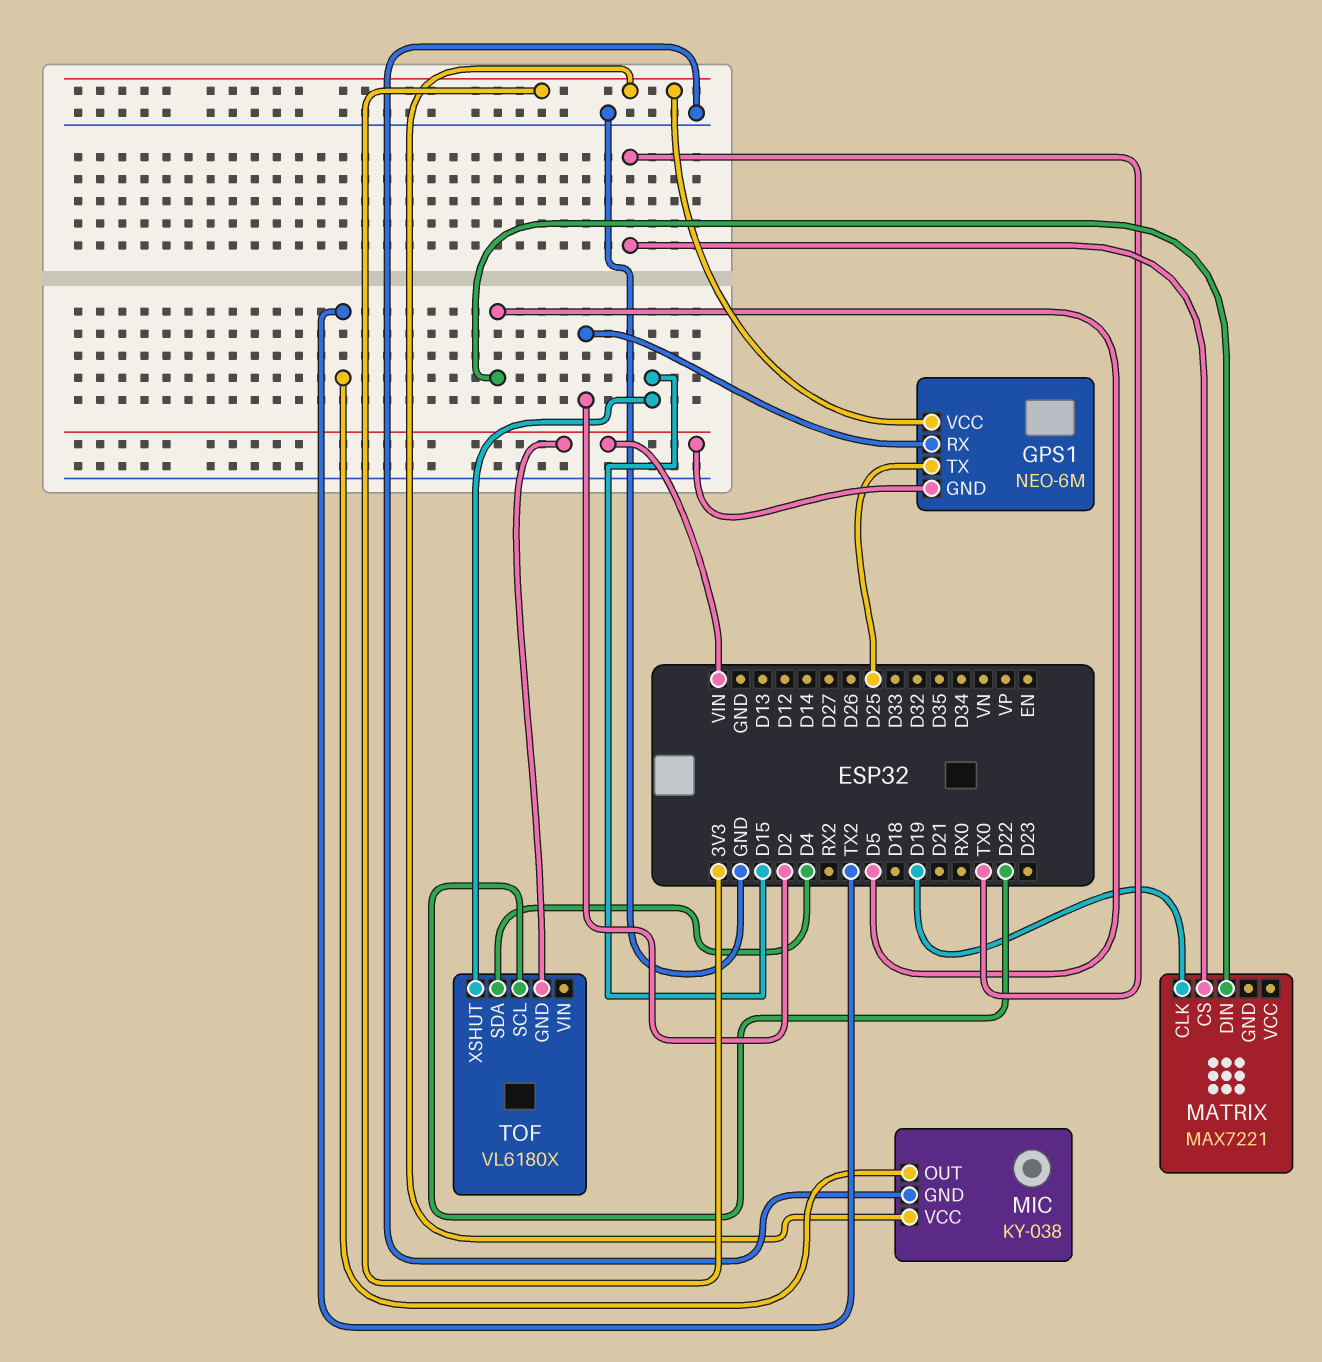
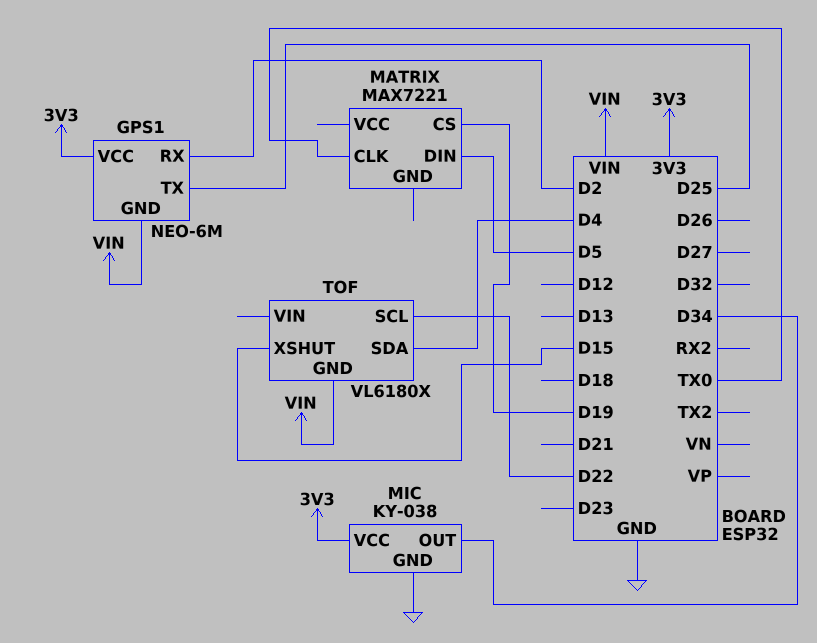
MATRIX pin CLK: D19 -> TX0
MATRIX pin CS: TX0 -> D19
MIC pin OUT: TX2 -> D34

